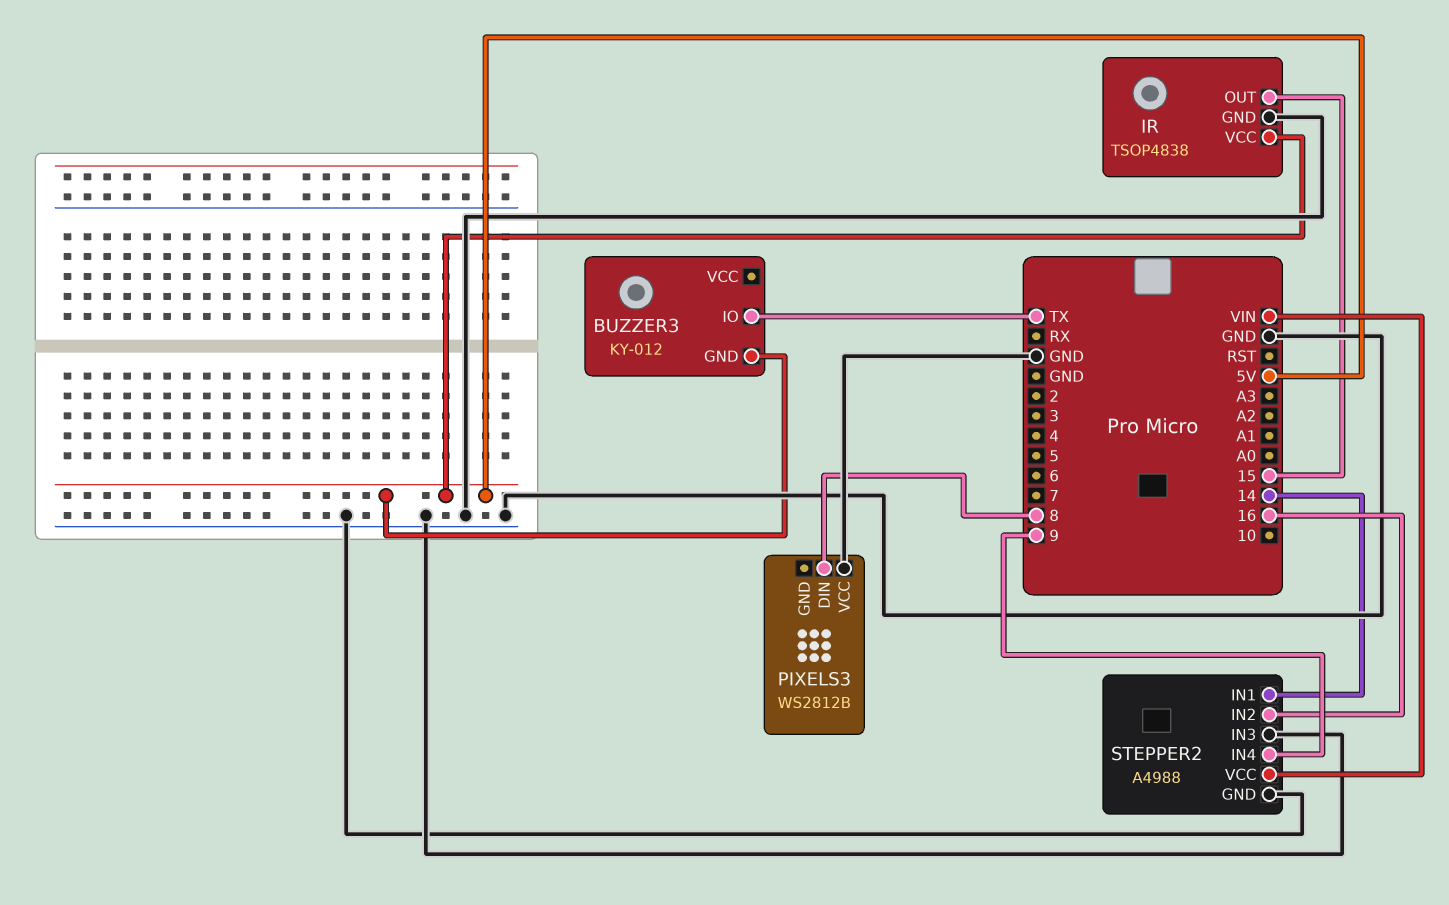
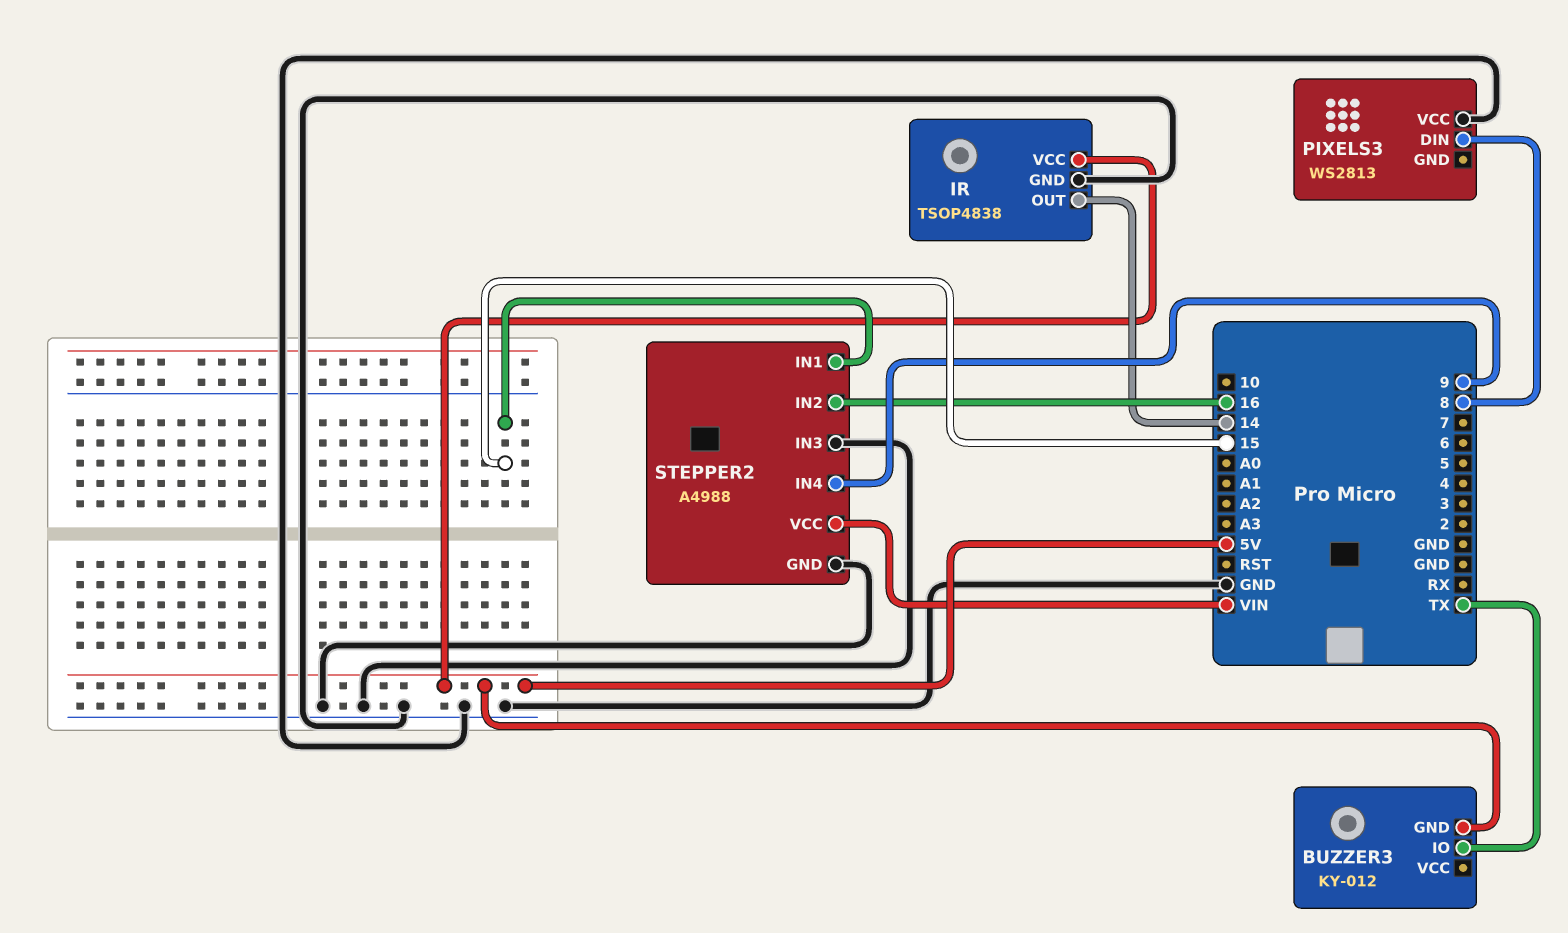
IR pin OUT: 15 -> 14
PIXELS3: WS2812B -> WS2813
STEPPER2 pin IN1: 14 -> 15

